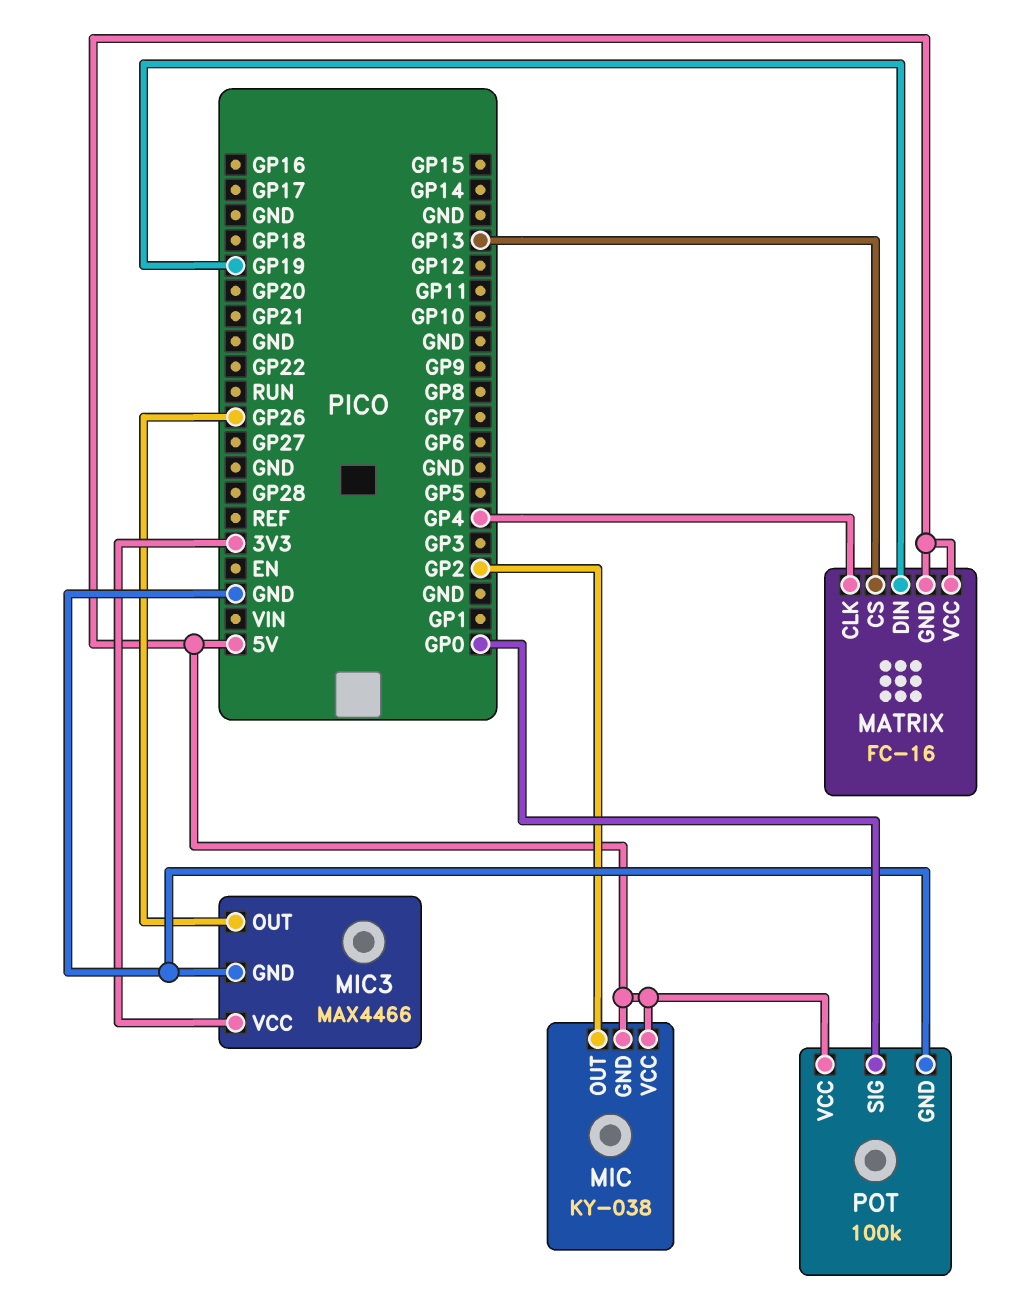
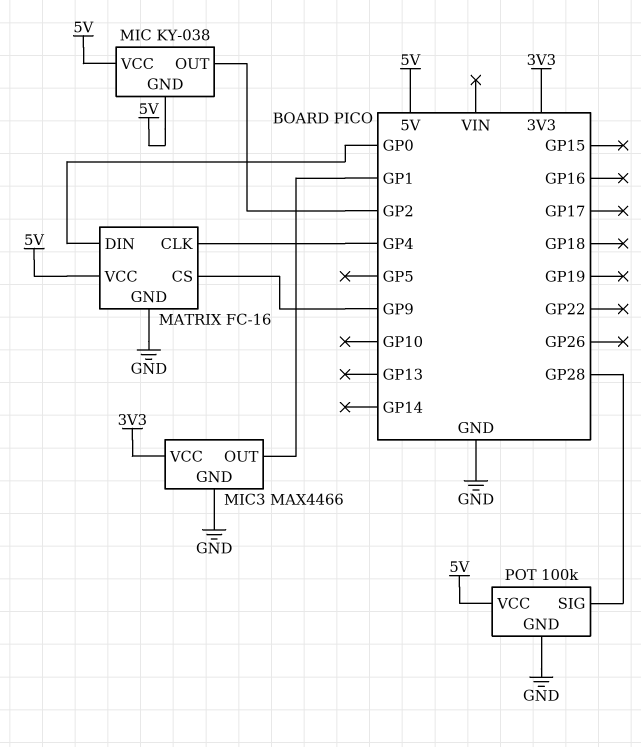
MATRIX pin CS: GP13 -> GP9
MATRIX pin DIN: GP19 -> GP0
MATRIX pin GND: 5V -> GND
MIC3 pin OUT: GP26 -> GP1
POT pin SIG: GP0 -> GP28

